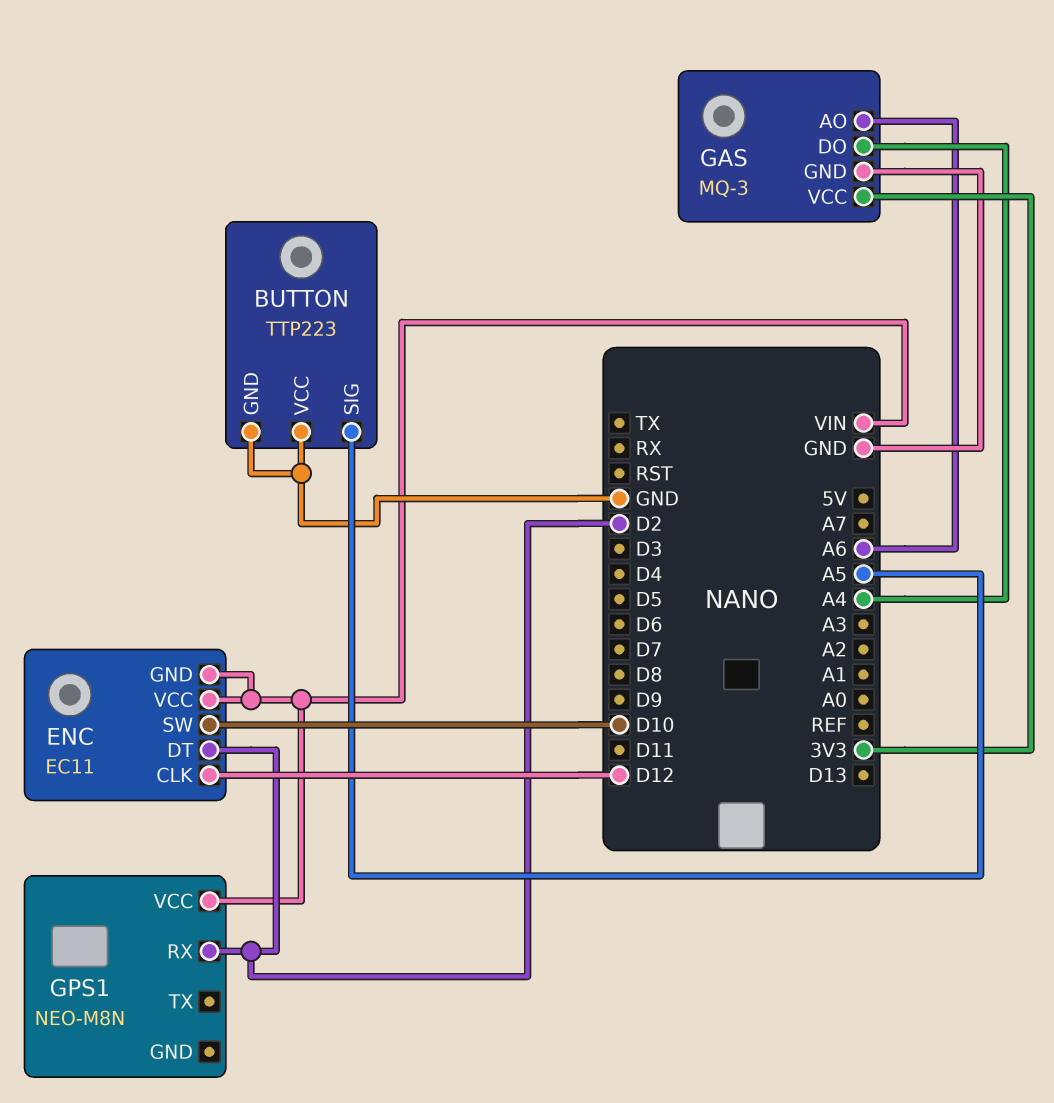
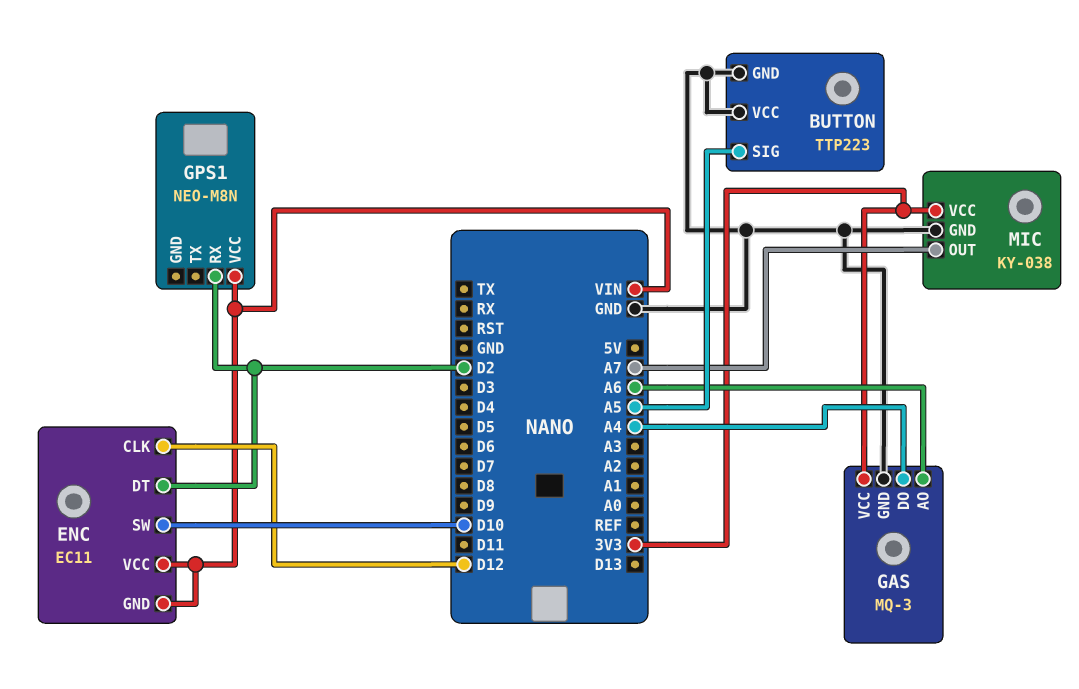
MIC: none -> KY-038
MIC pin GND: none -> GND
MIC pin OUT: none -> A7
MIC pin VCC: none -> 3V3

